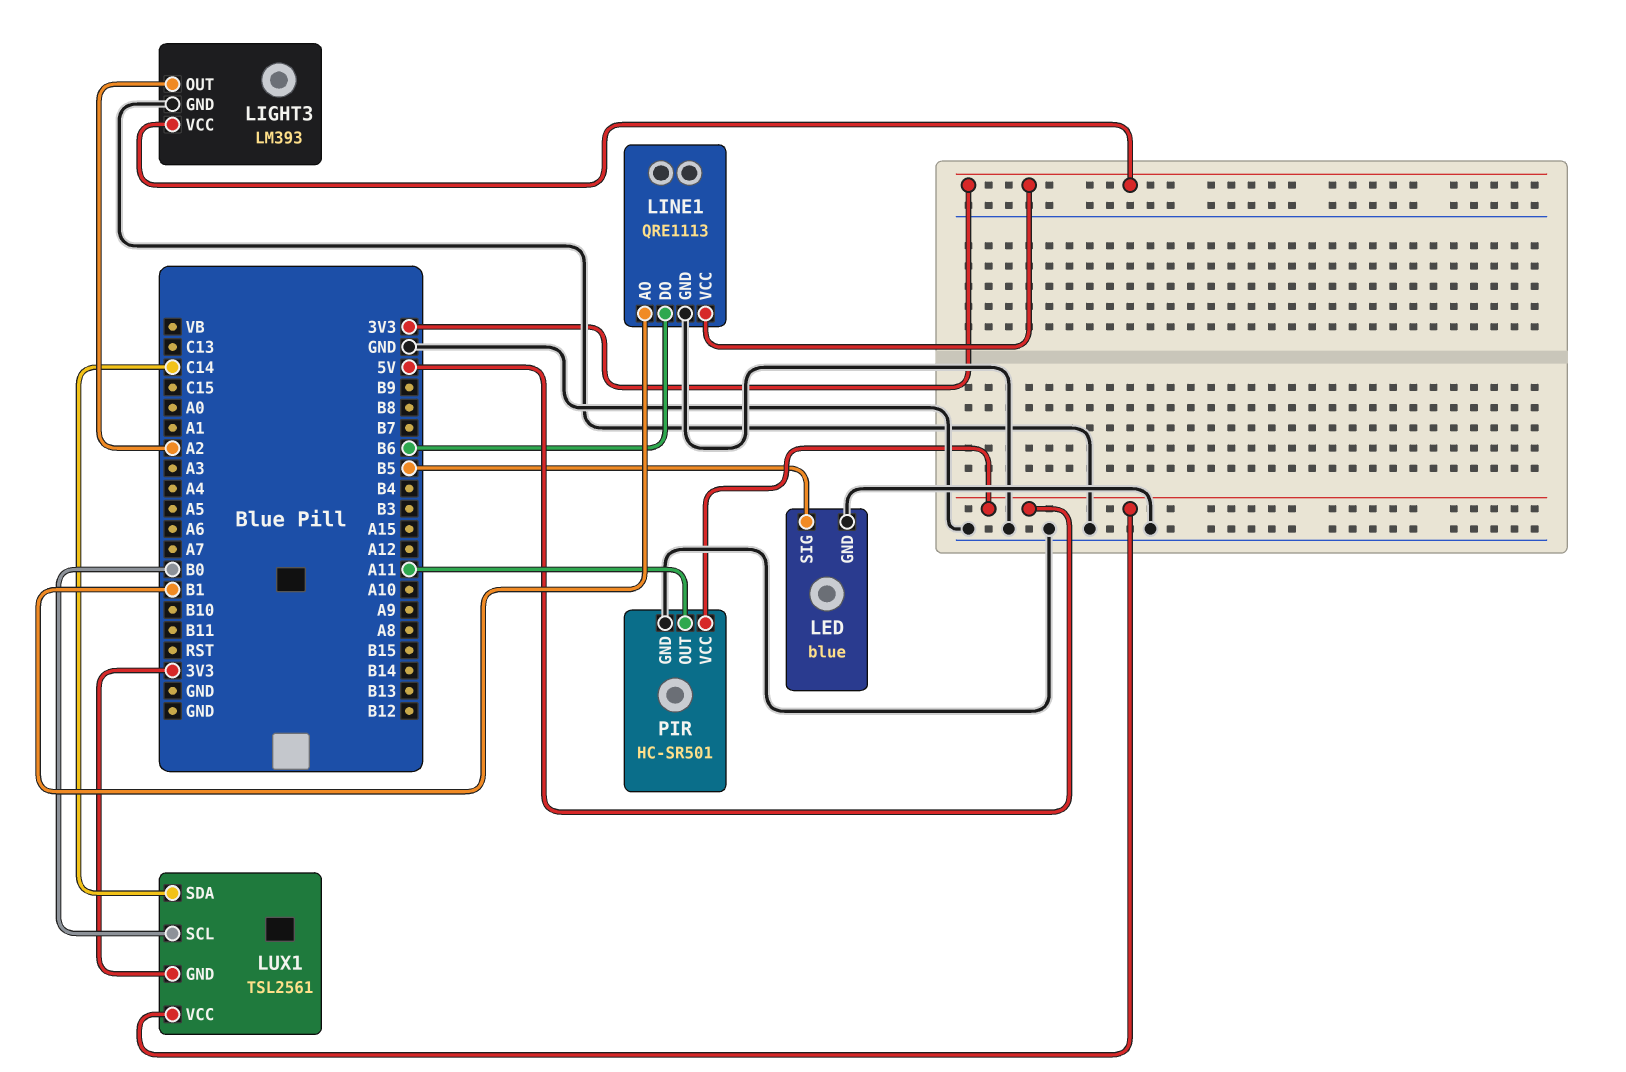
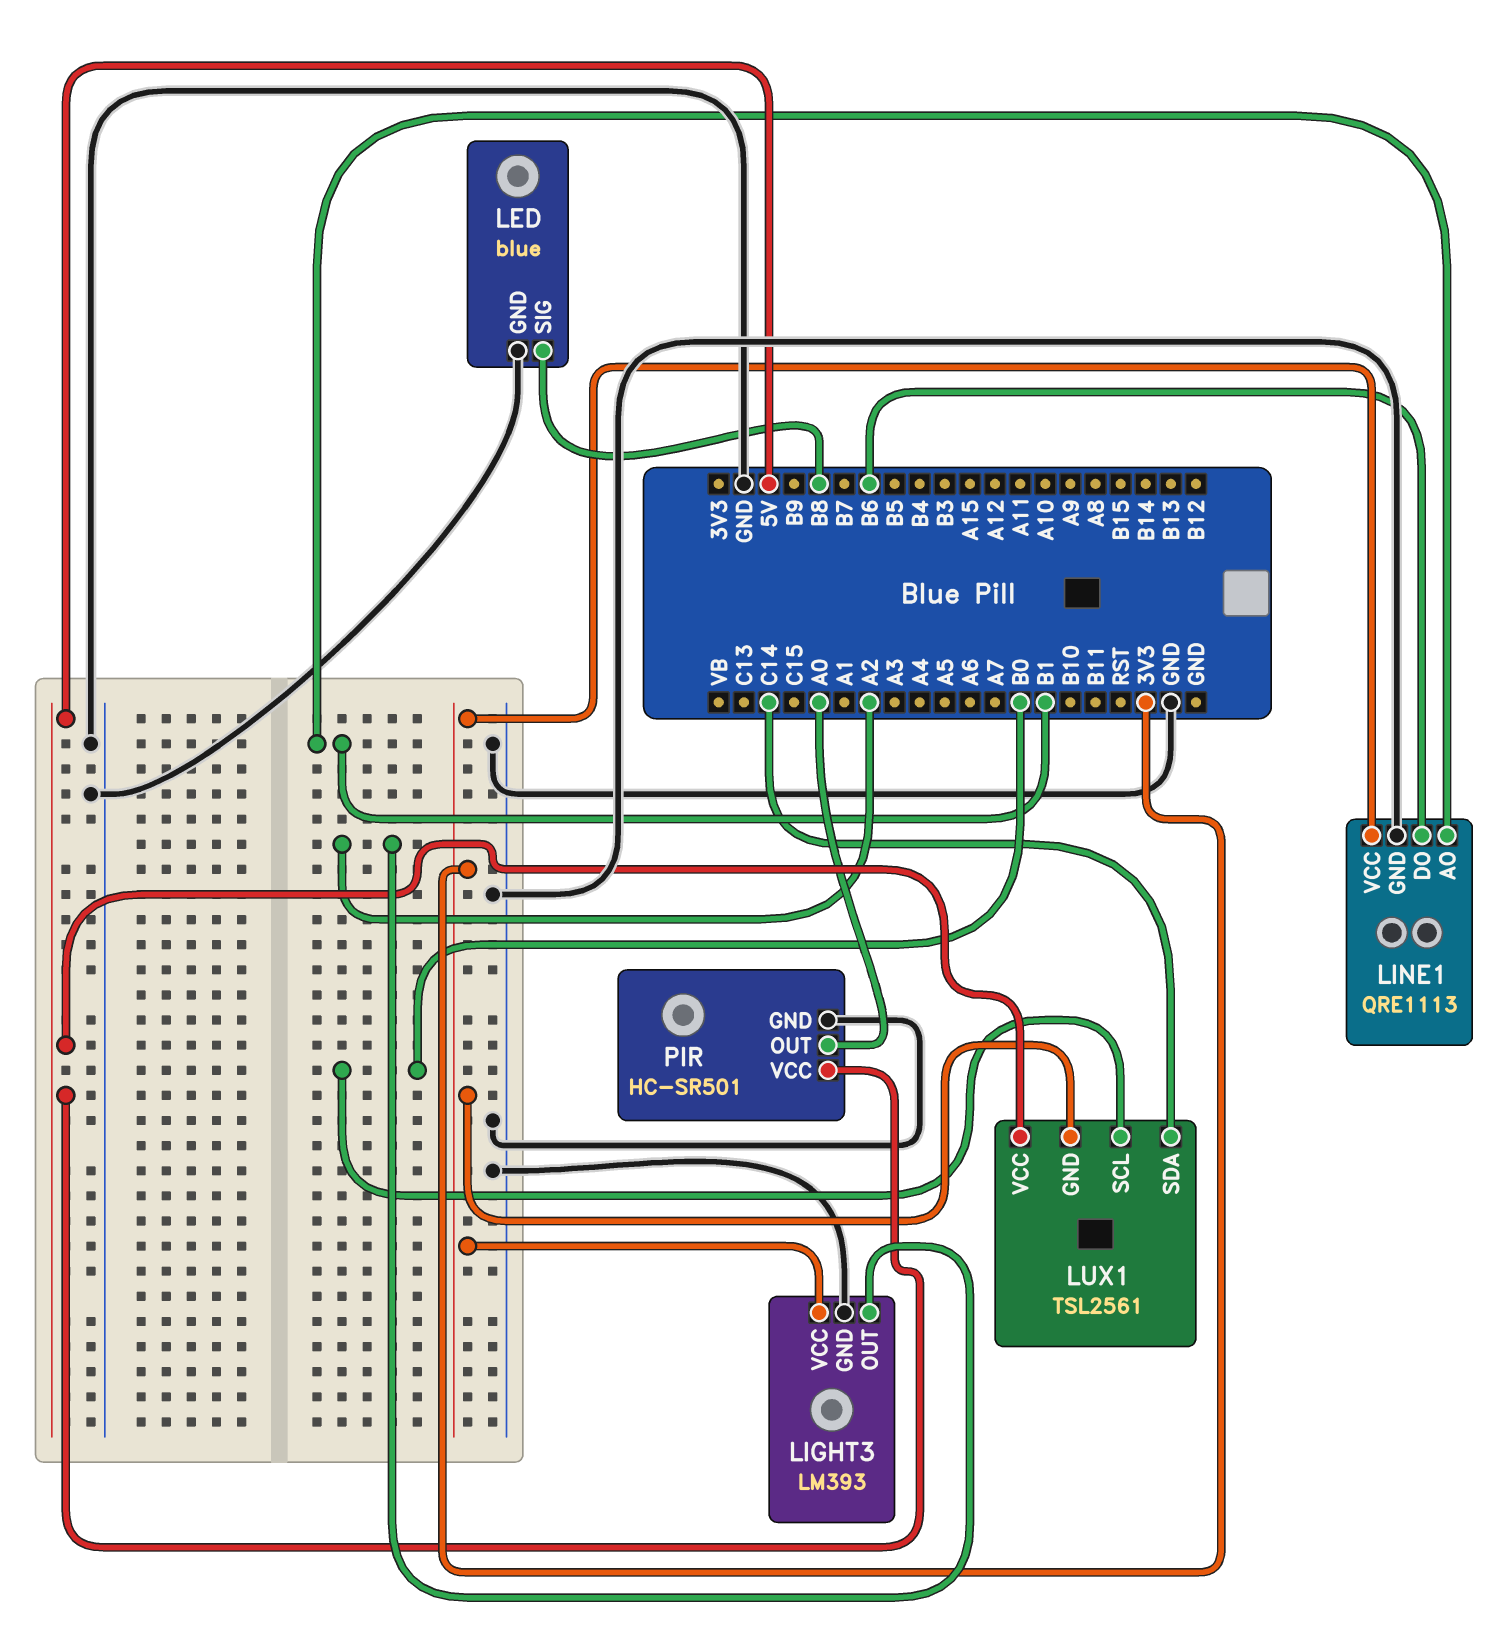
LED pin SIG: B5 -> B8
PIR pin OUT: A11 -> A0

